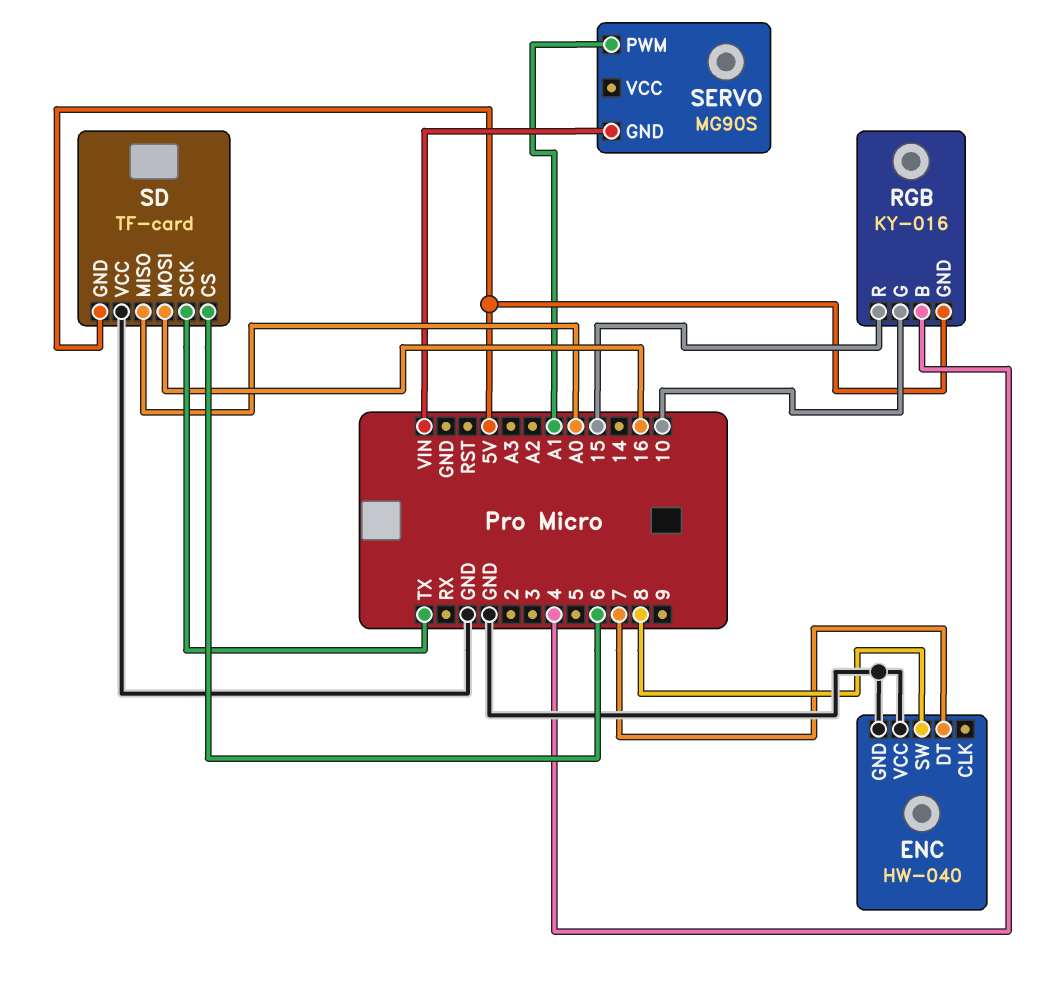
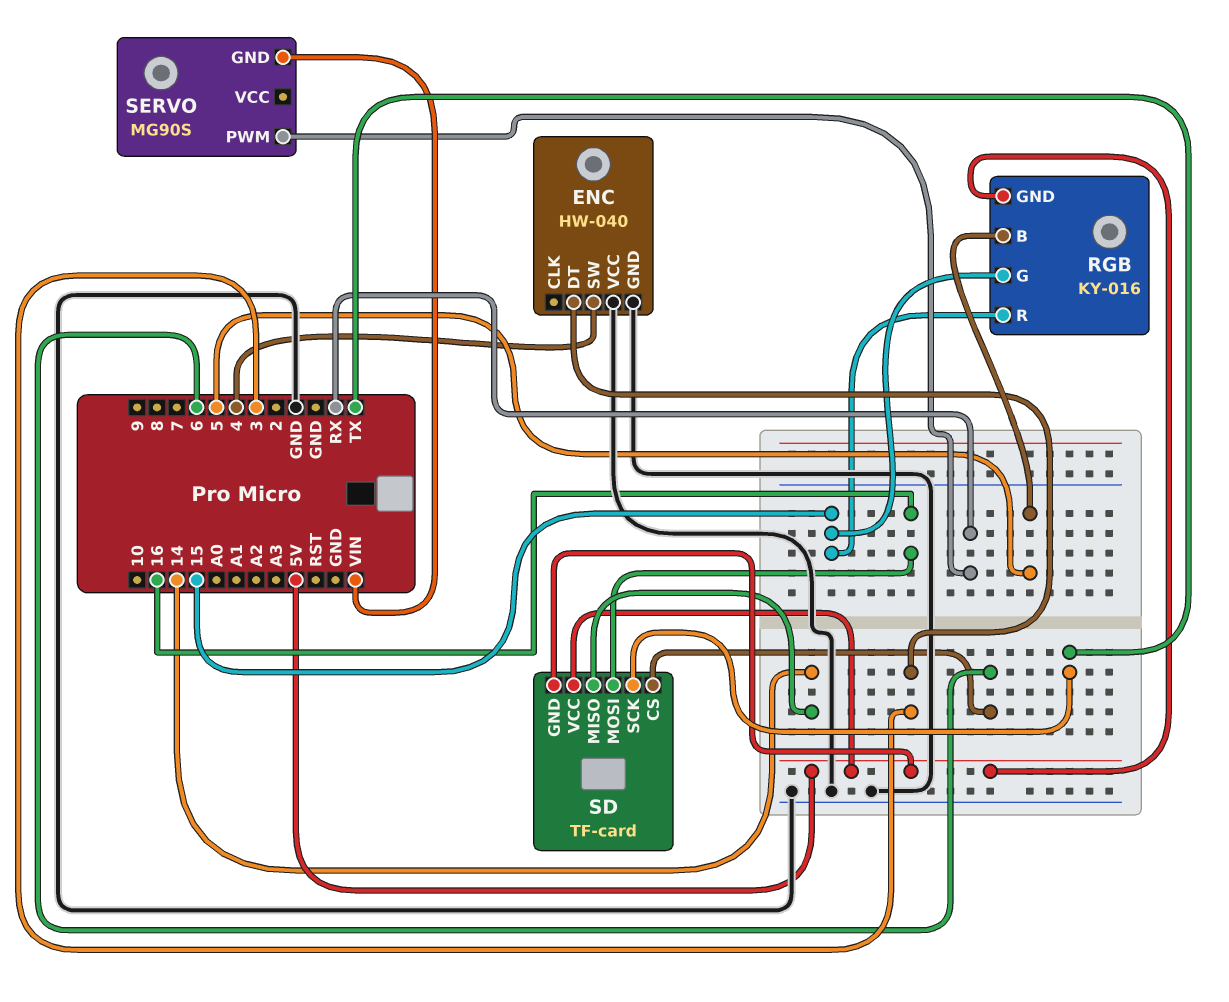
ENC pin DT: 7 -> 3
ENC pin SW: 8 -> 4
RGB pin B: 4 -> 5
RGB pin G: 10 -> 15
SD pin MISO: A0 -> 14
SD pin VCC: GND -> 5V
SERVO pin PWM: A1 -> RX

